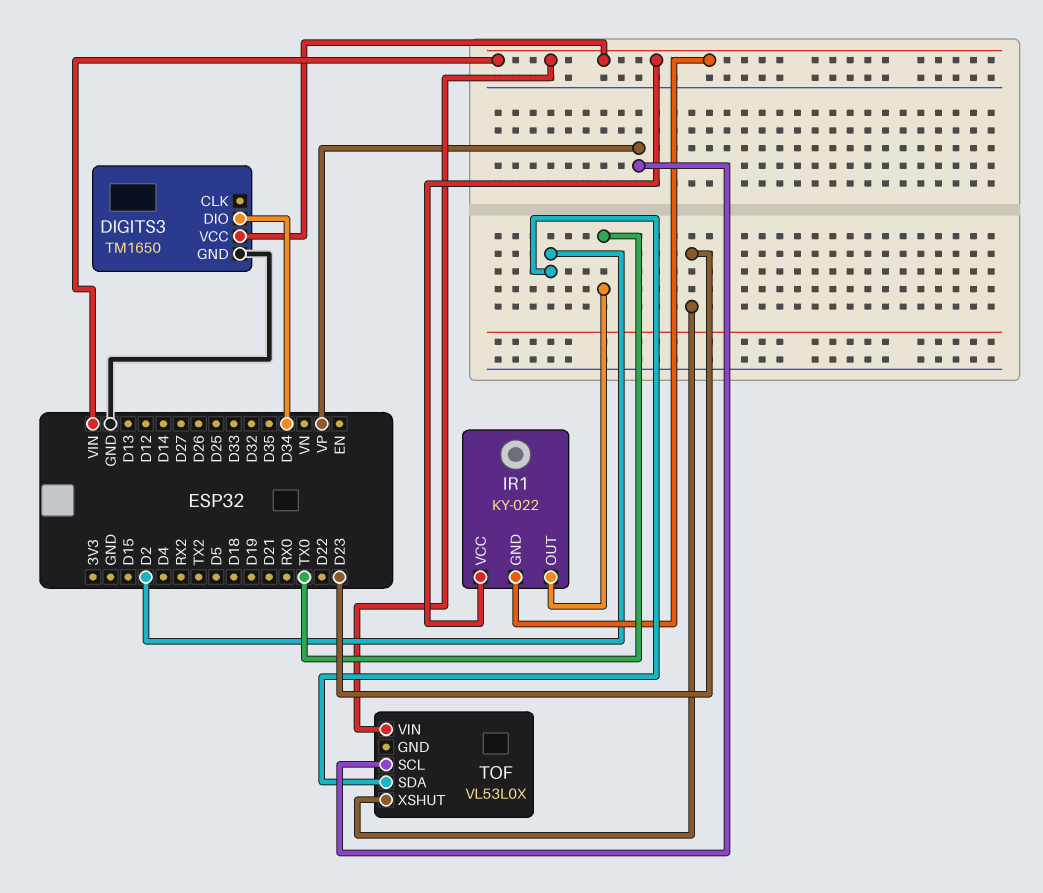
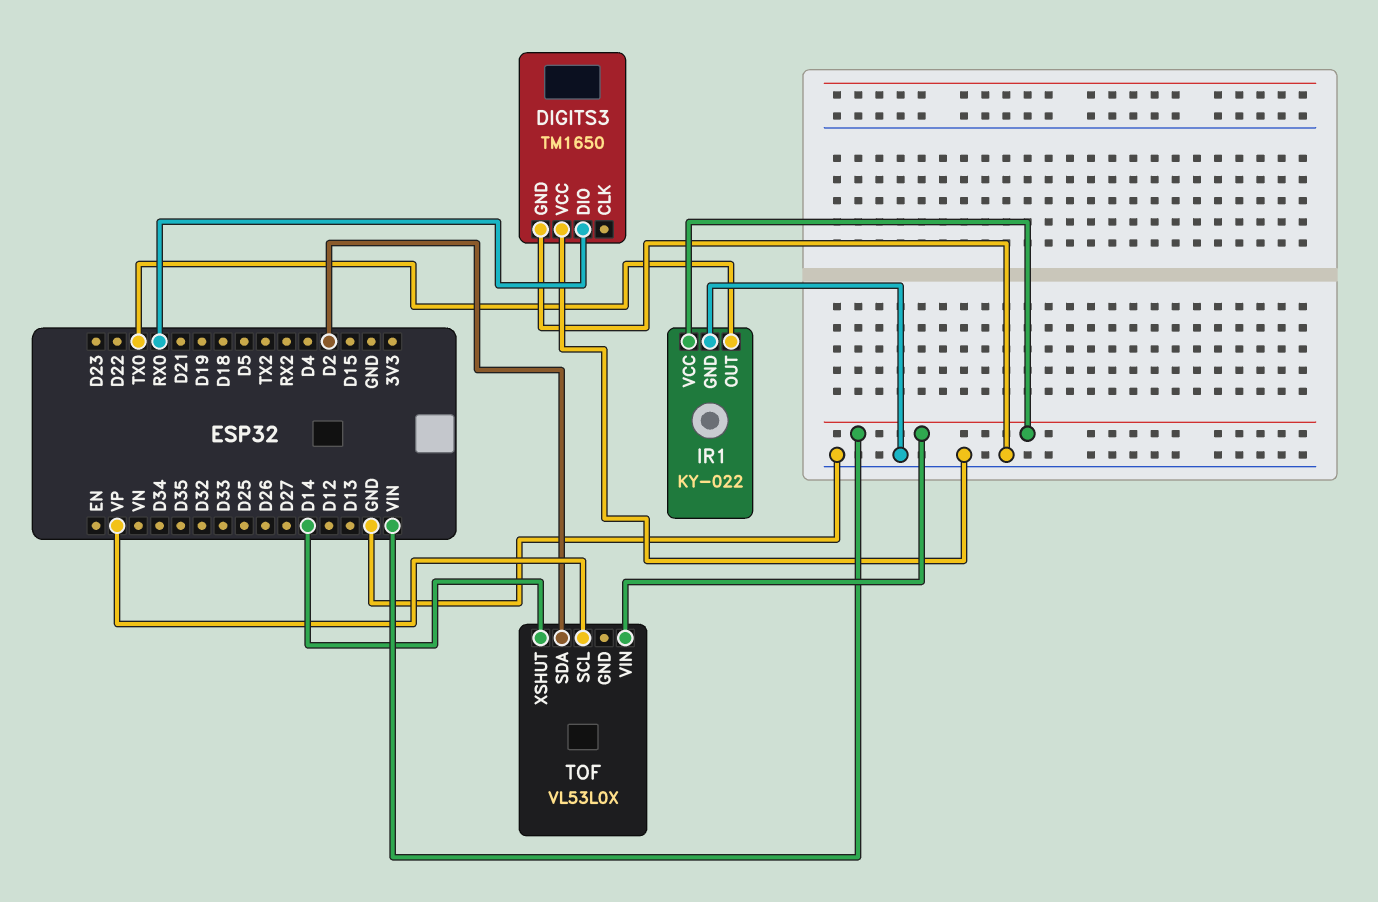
DIGITS3 pin DIO: D34 -> RX0
DIGITS3 pin VCC: VIN -> GND
IR1 pin GND: VIN -> GND
TOF pin XSHUT: D23 -> D14

